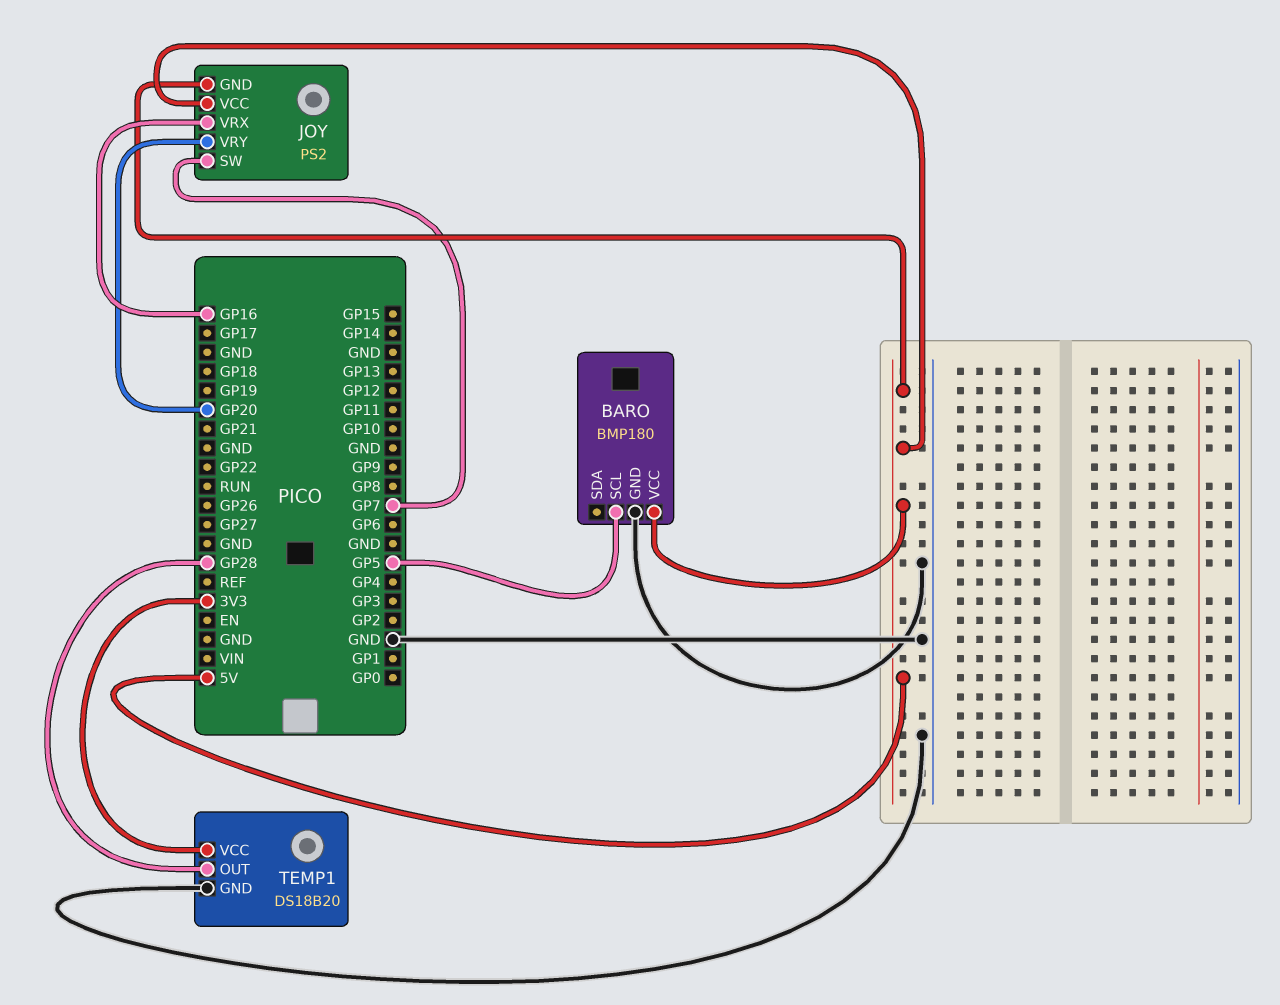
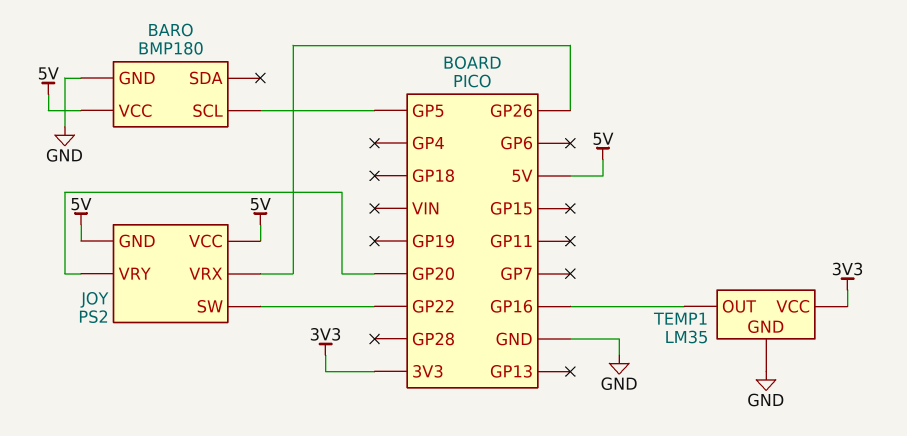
JOY pin SW: GP7 -> GP22
JOY pin VRX: GP16 -> GP26
TEMP1: DS18B20 -> LM35
TEMP1 pin OUT: GP28 -> GP16

